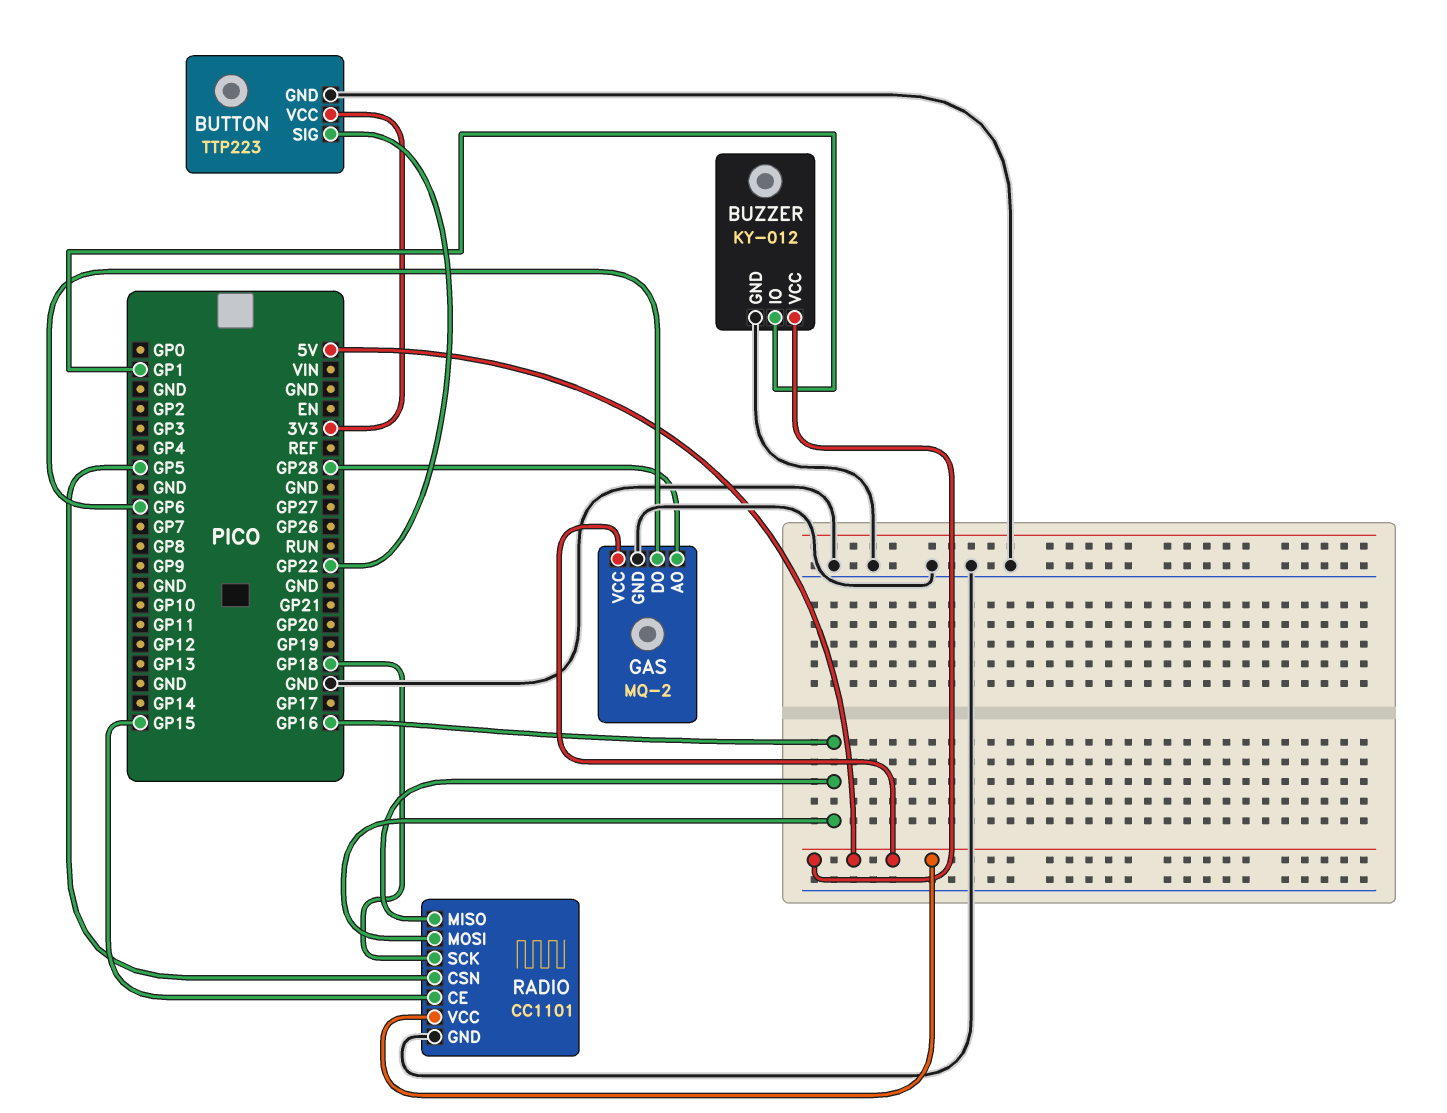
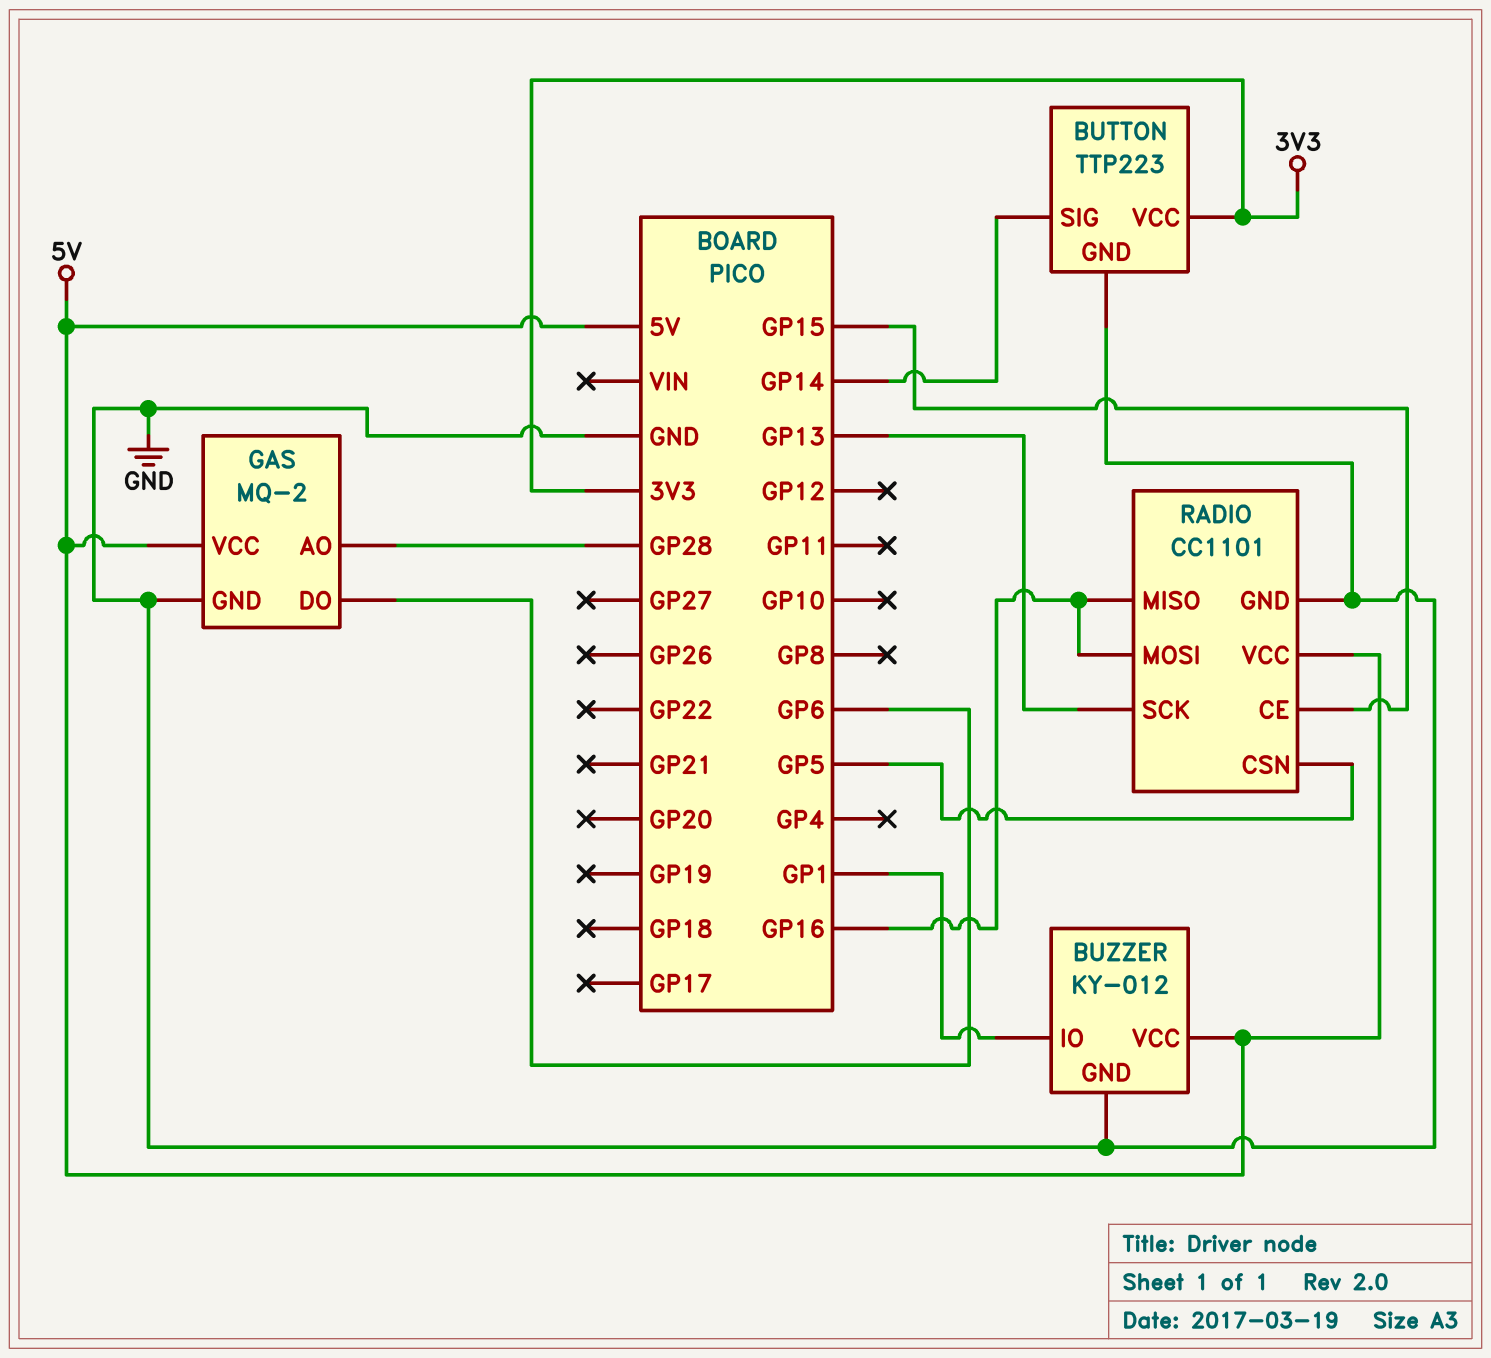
BUTTON pin SIG: GP22 -> GP14
RADIO pin SCK: GP18 -> GP13

